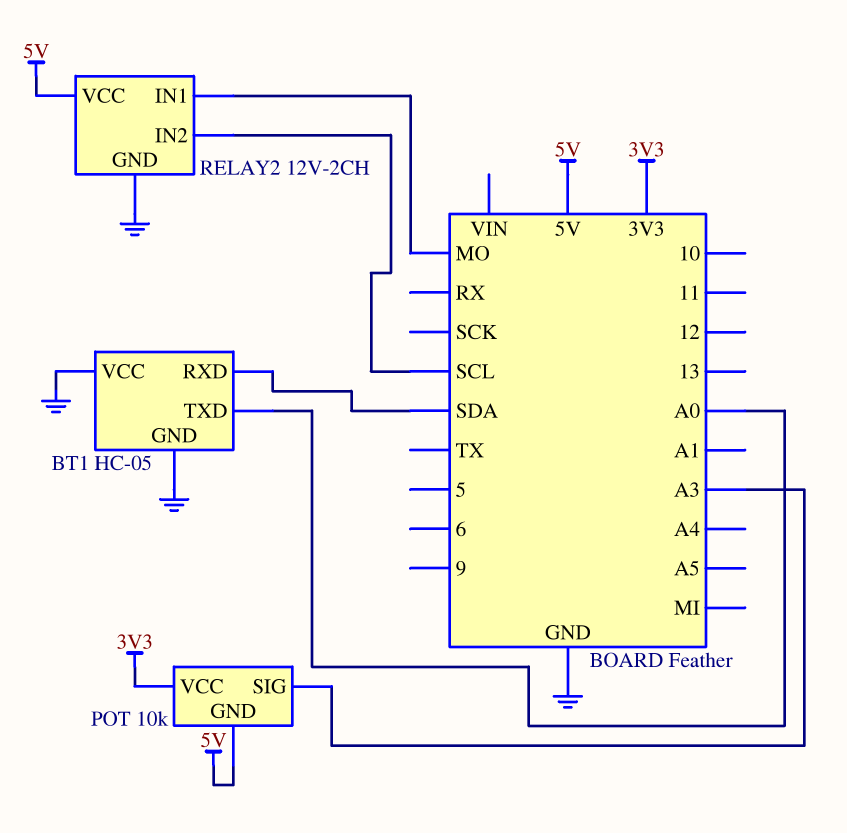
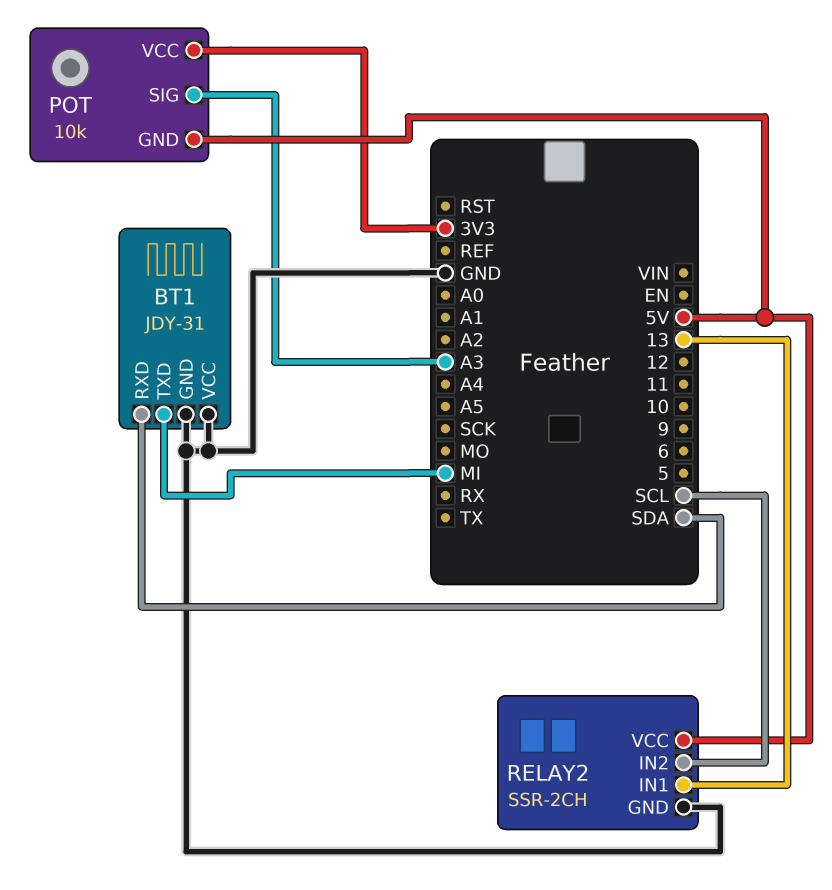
BT1: HC-05 -> JDY-31
BT1 pin TXD: A0 -> MI
RELAY2: 12V-2CH -> SSR-2CH
RELAY2 pin IN1: MO -> 13

